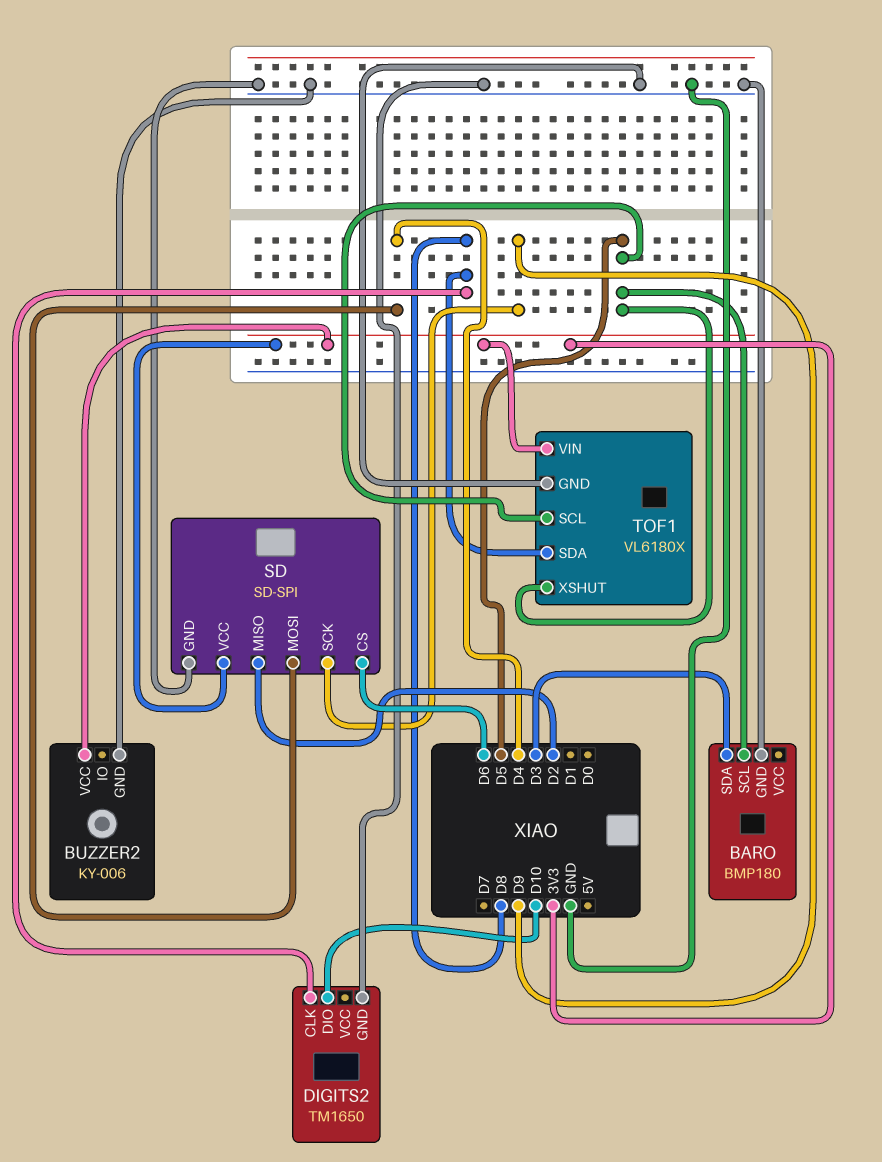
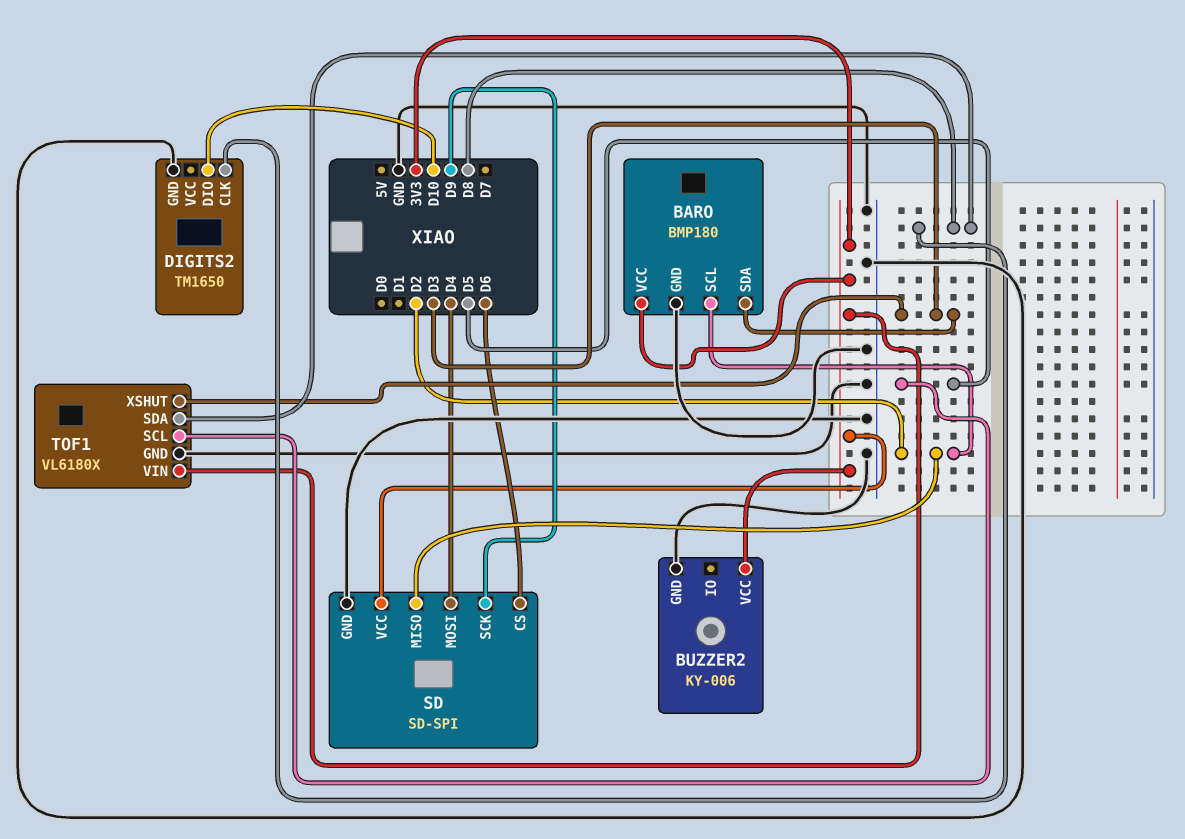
BARO pin SCL: D5 -> D2
BARO pin VCC: none -> 3V3
TOF1 pin XSHUT: D5 -> D3

